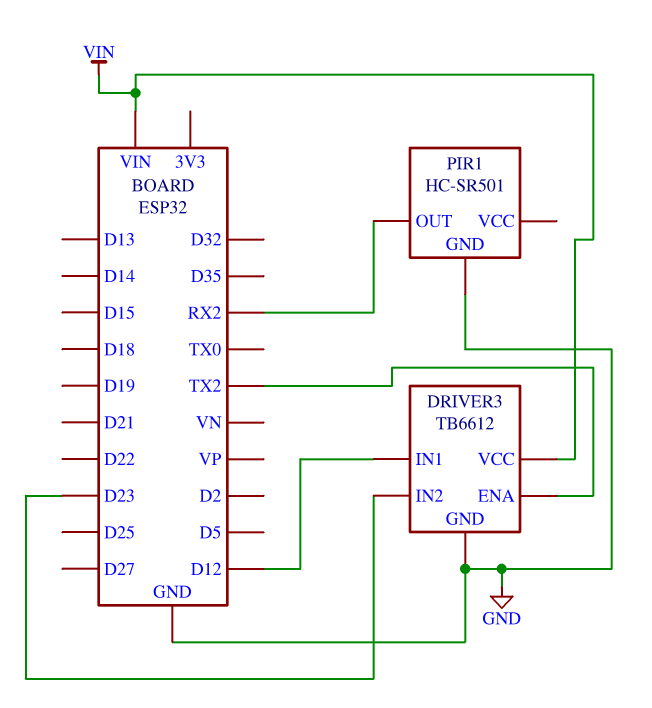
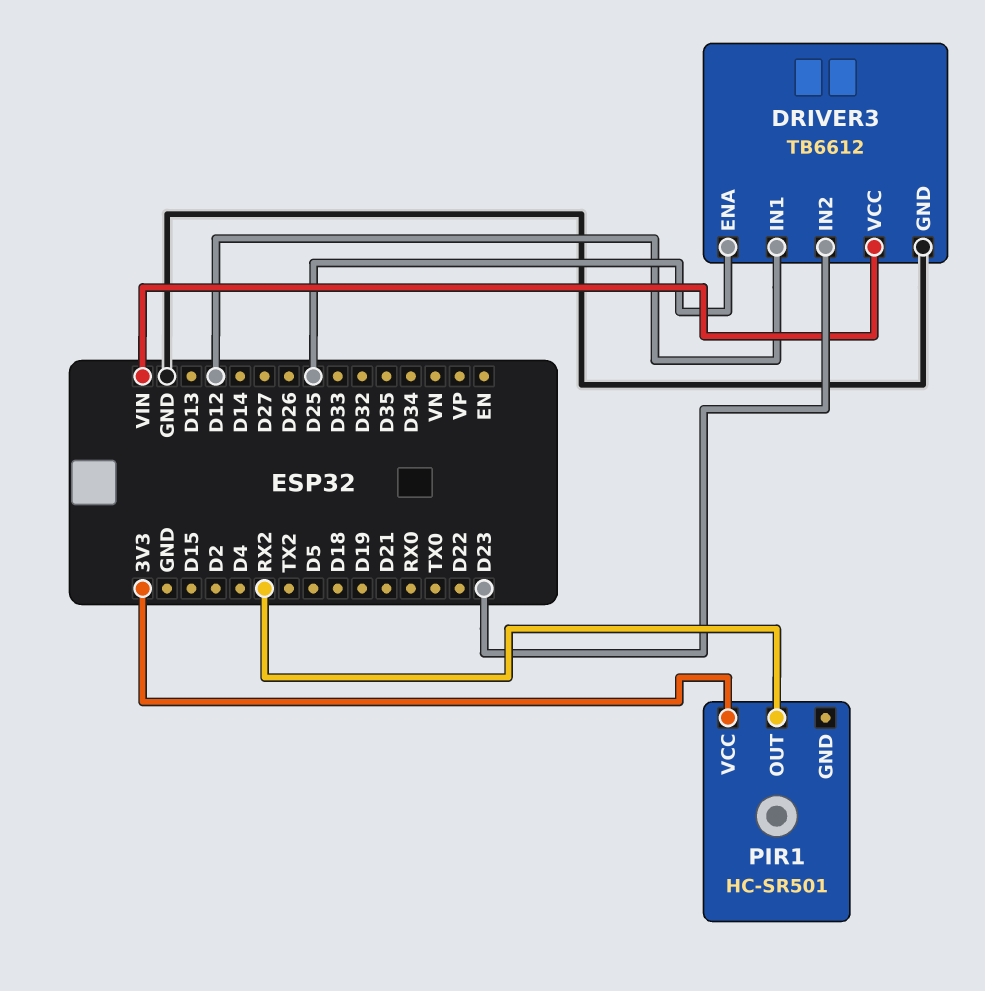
DRIVER3 pin ENA: TX2 -> D25
PIR1 pin GND: GND -> none
PIR1 pin VCC: none -> 3V3

